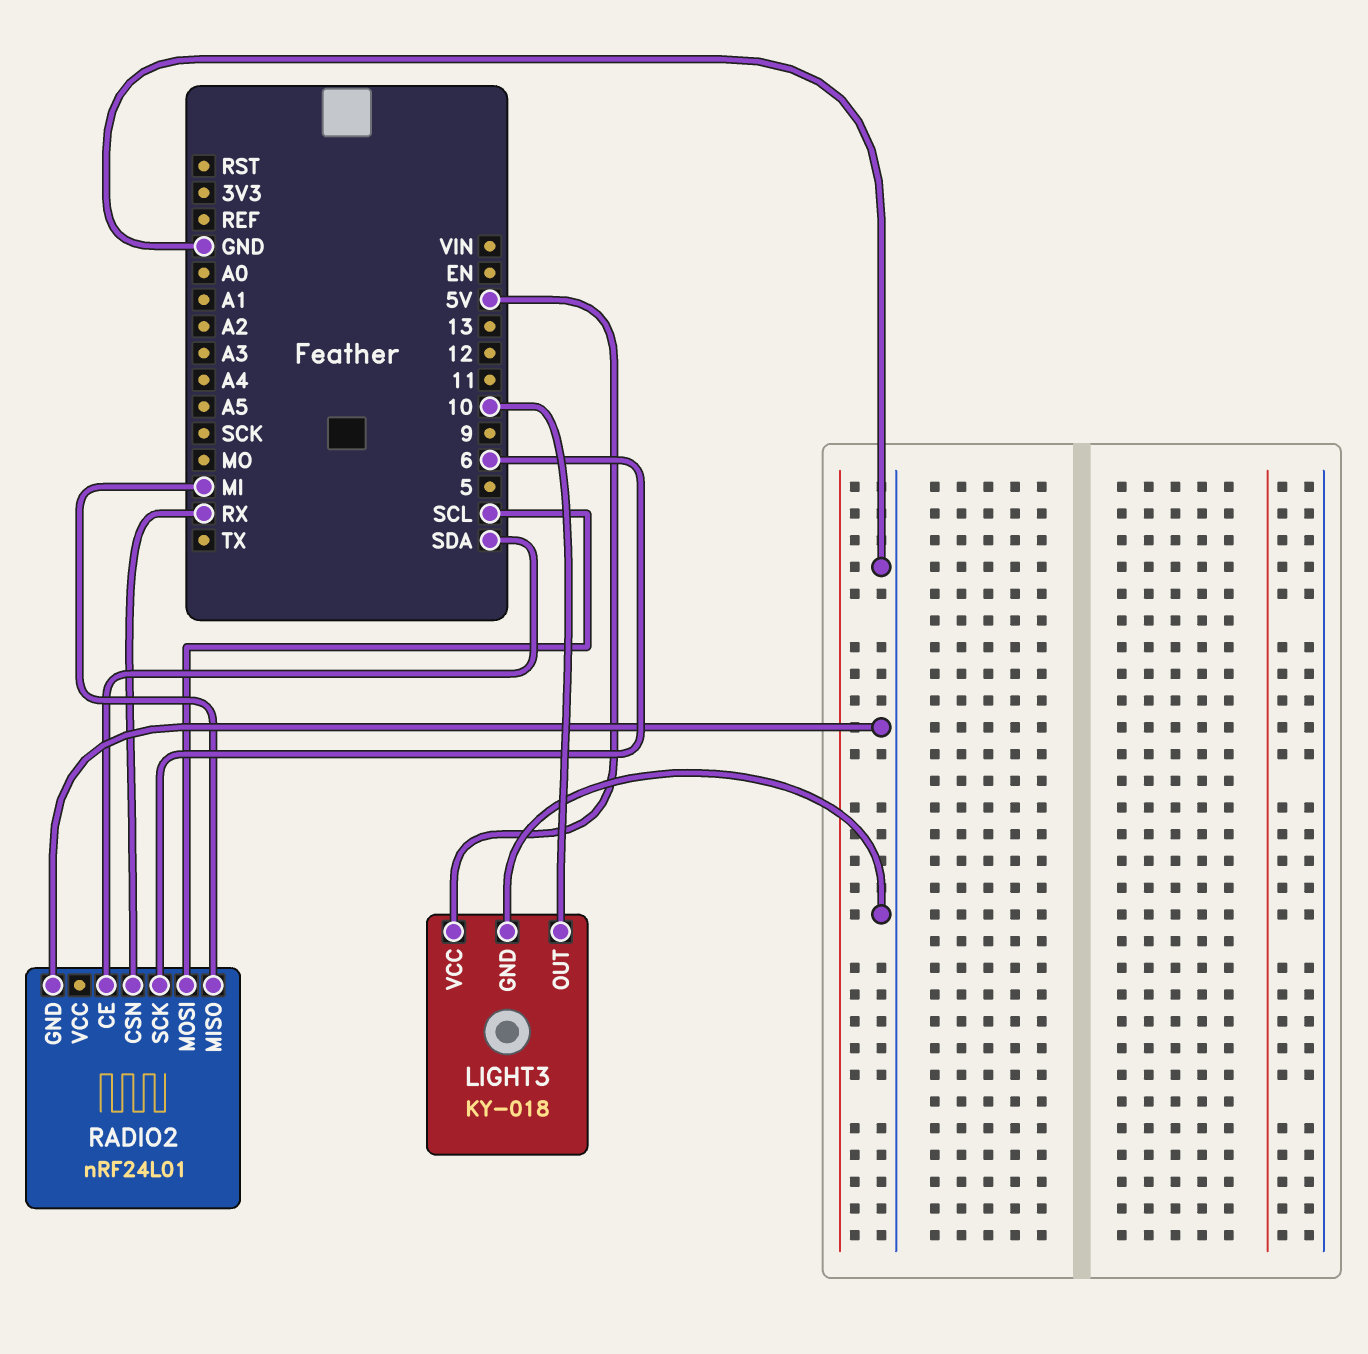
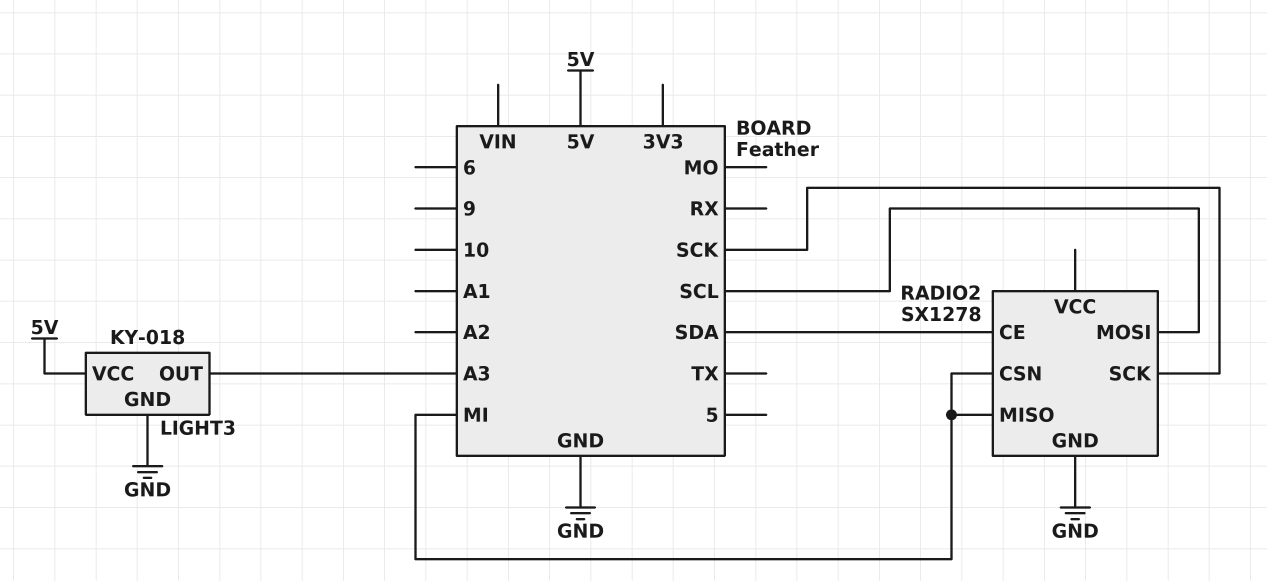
LIGHT3 pin OUT: 10 -> A3
RADIO2: nRF24L01 -> SX1278
RADIO2 pin CSN: RX -> MI
RADIO2 pin SCK: 6 -> SCK

